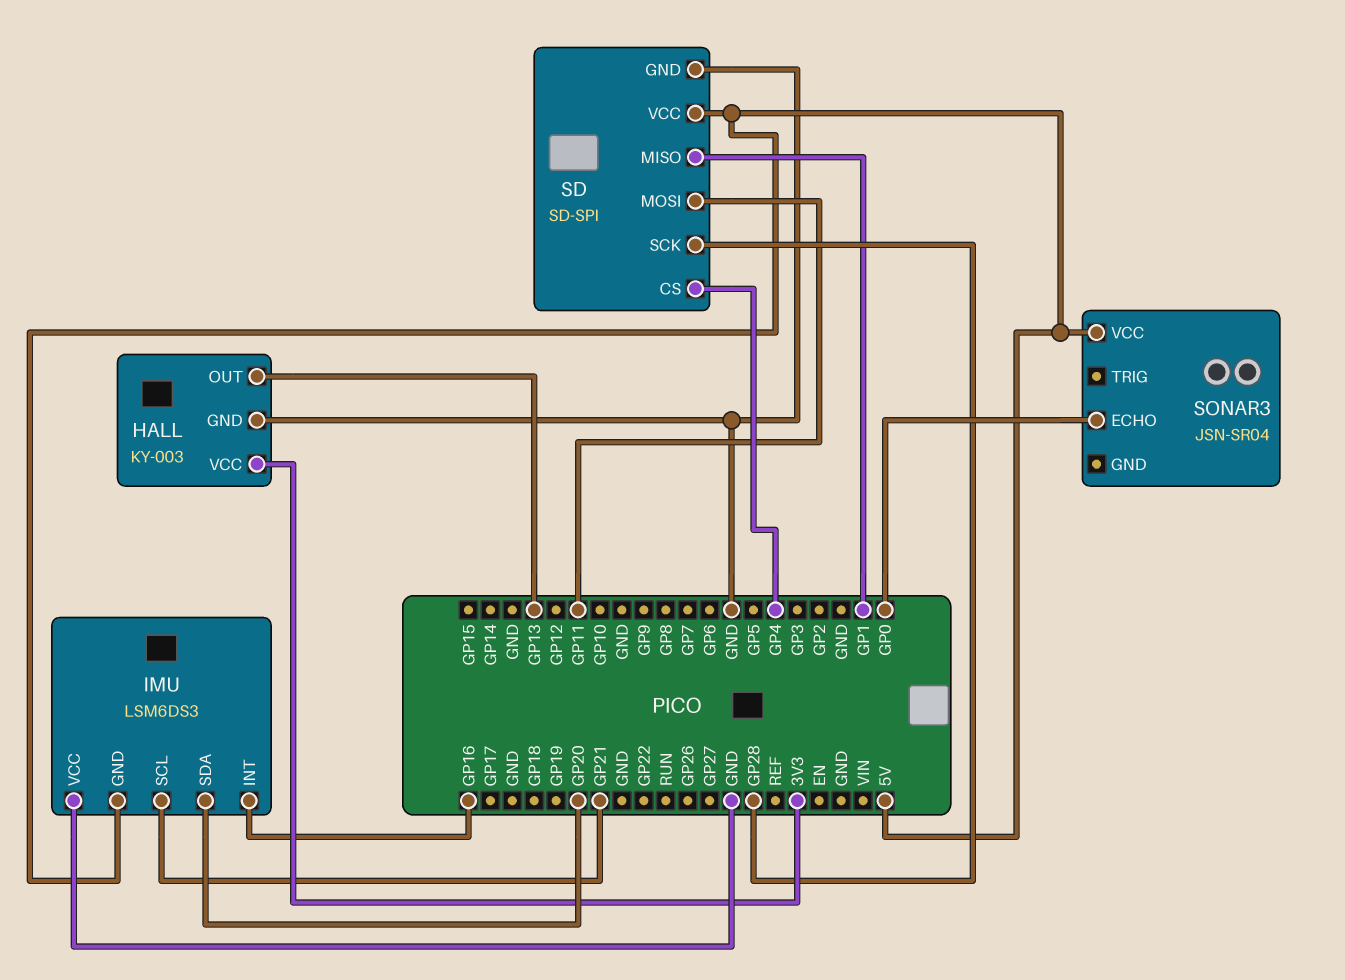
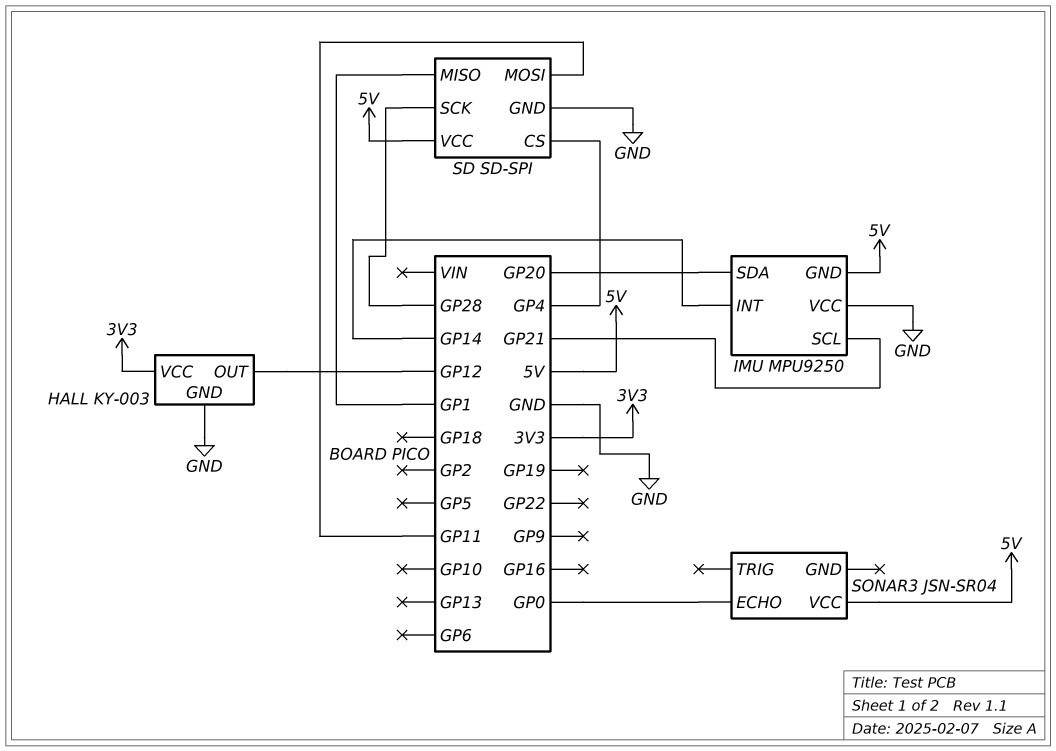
HALL pin OUT: GP13 -> GP12
IMU: LSM6DS3 -> MPU9250
IMU pin INT: GP16 -> GP14

